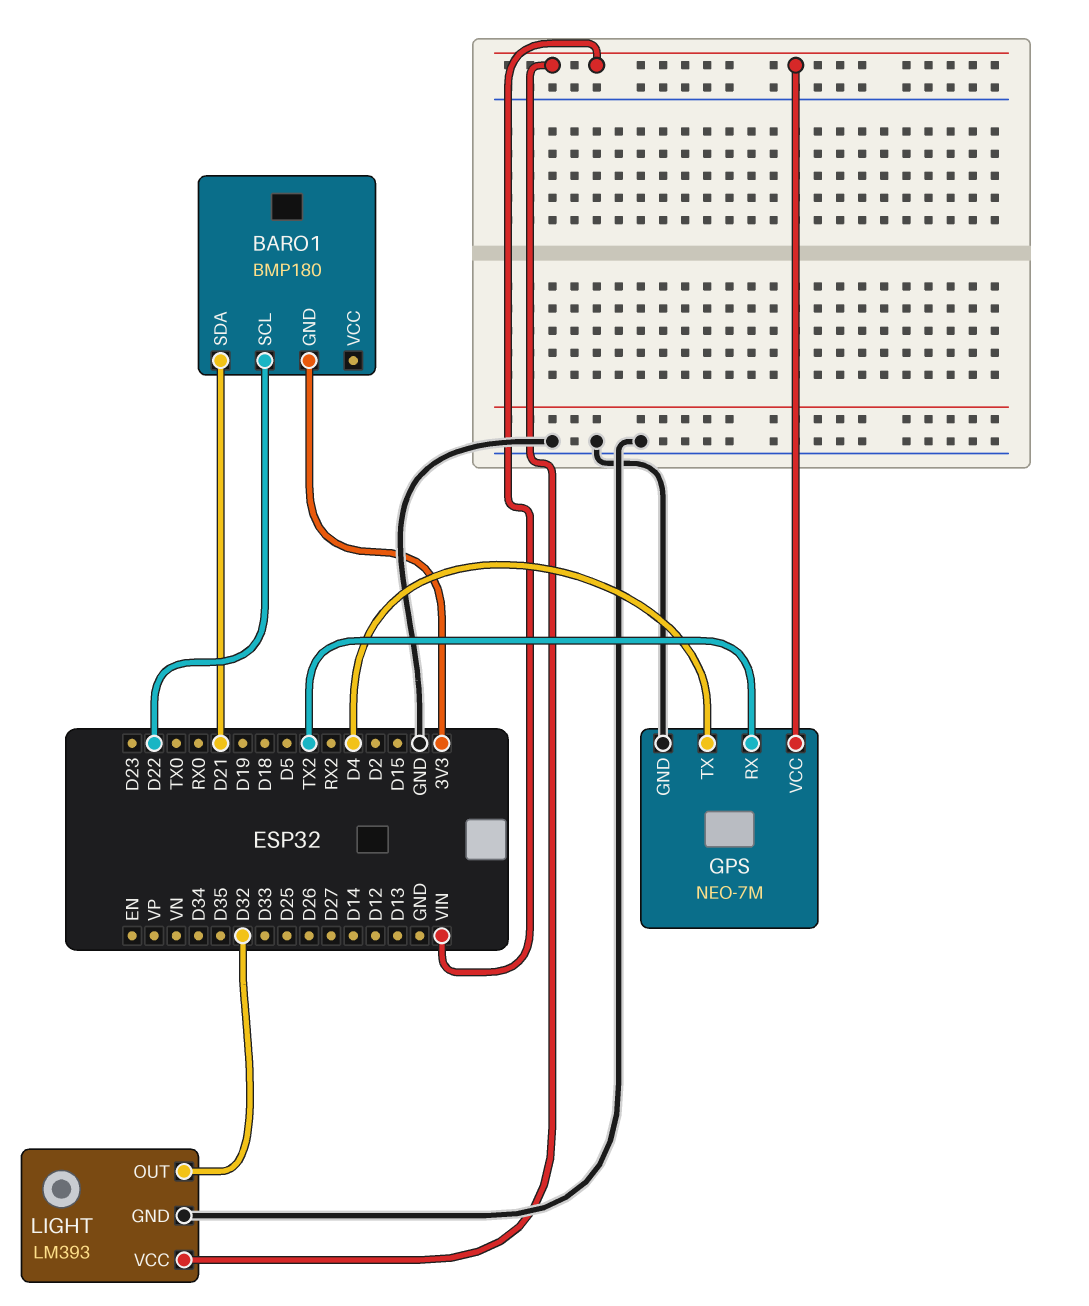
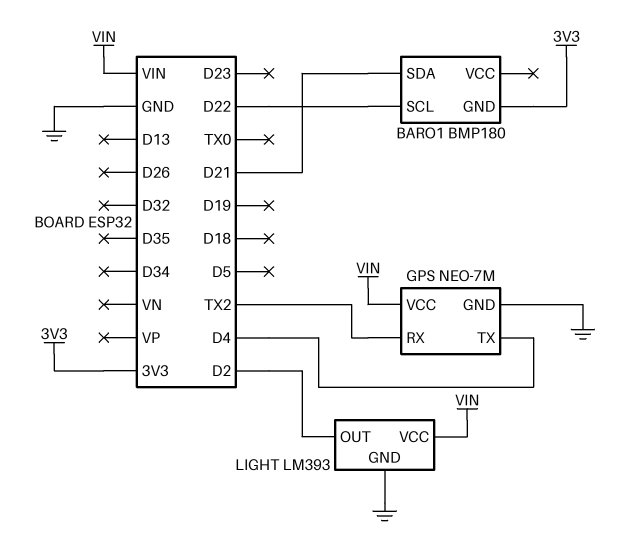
LIGHT pin OUT: D32 -> D2

